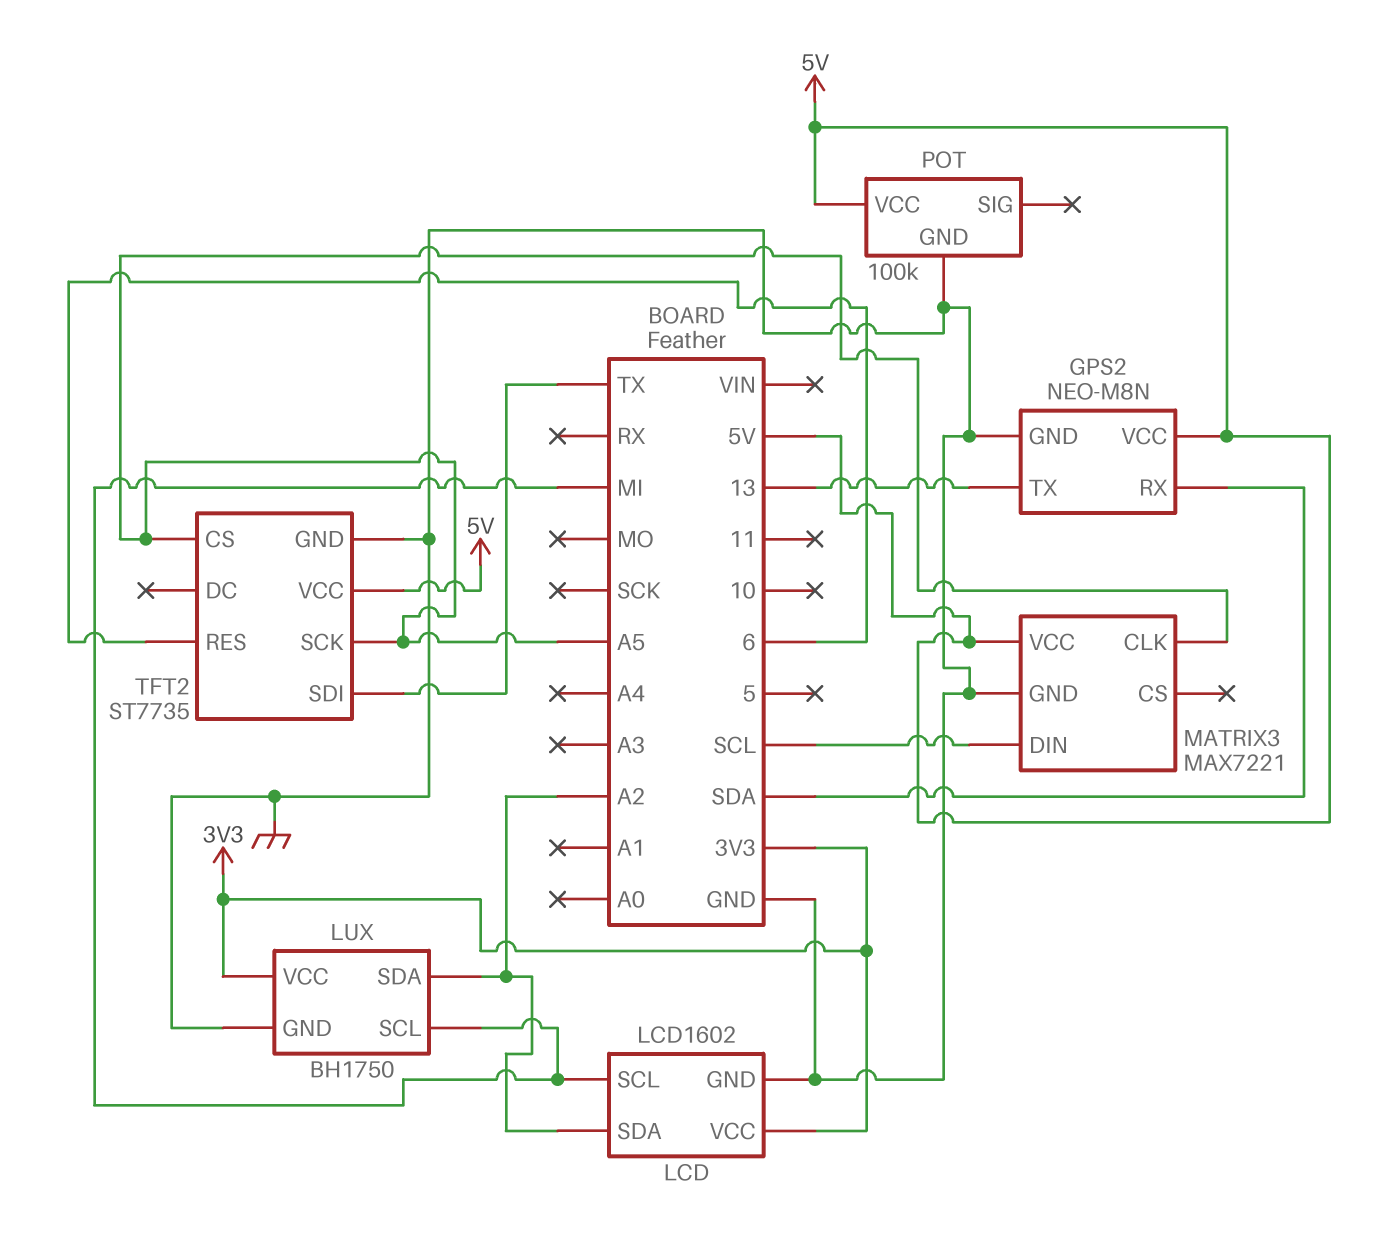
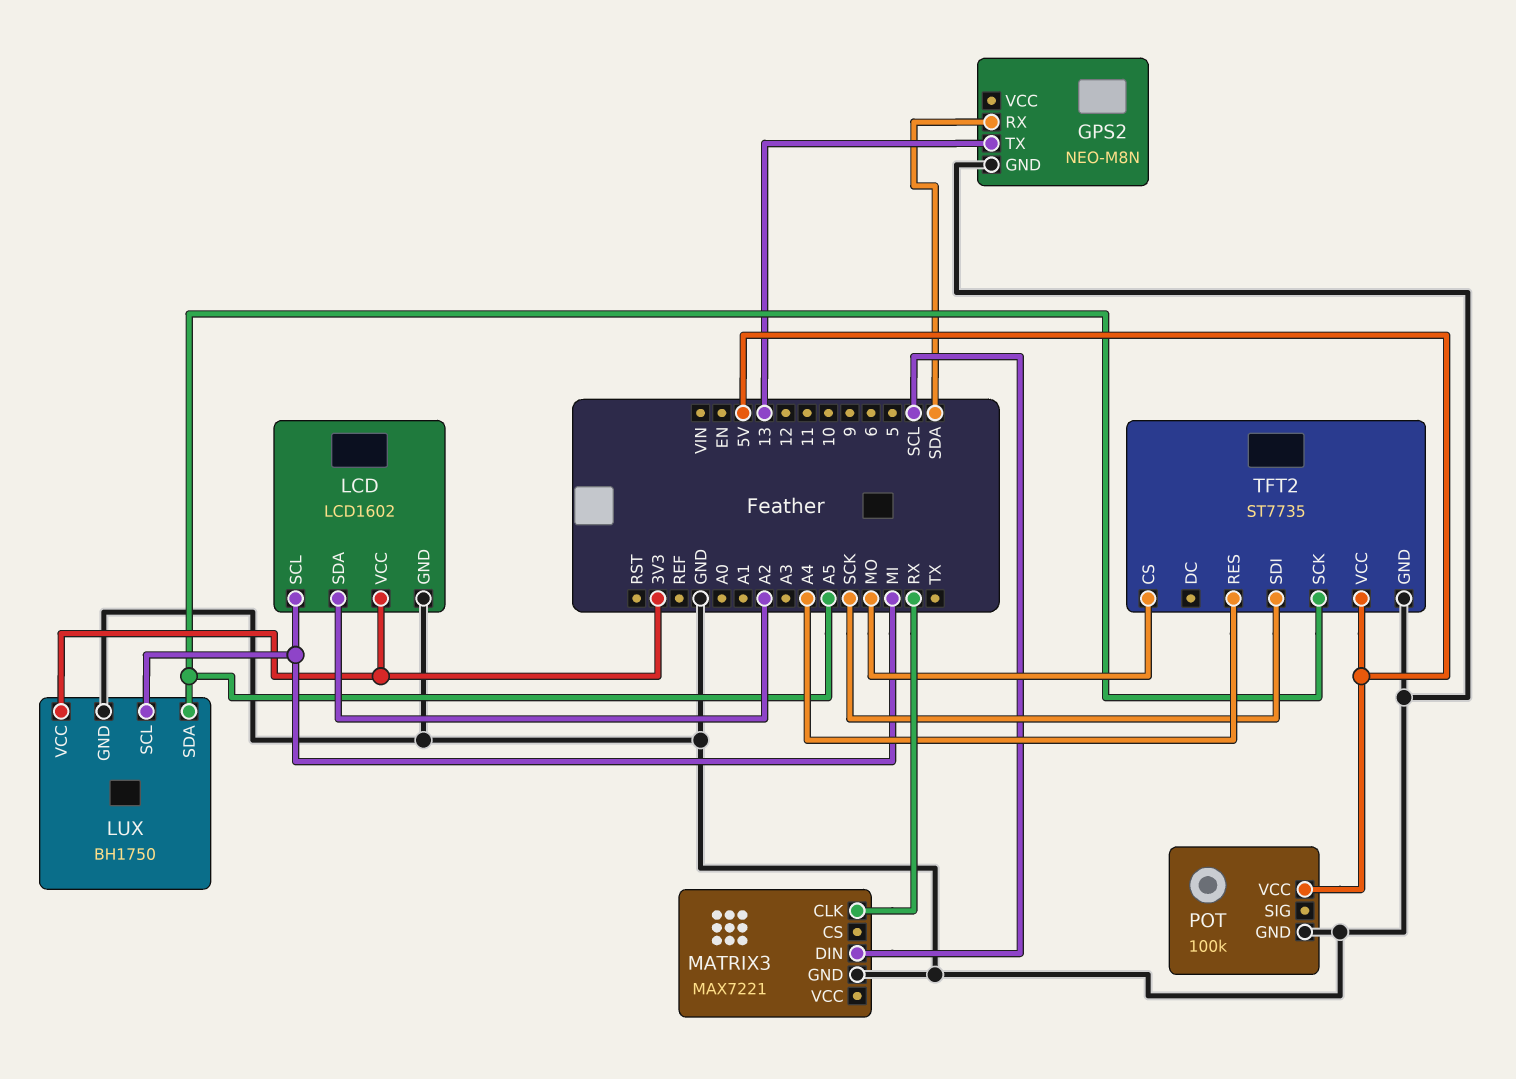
GPS2 pin VCC: 5V -> none
LUX pin SDA: A2 -> A5
MATRIX3 pin CLK: A5 -> RX
MATRIX3 pin VCC: 5V -> none
TFT2 pin CS: A5 -> MO
TFT2 pin RES: 6 -> A4
TFT2 pin SDI: TX -> SCK

